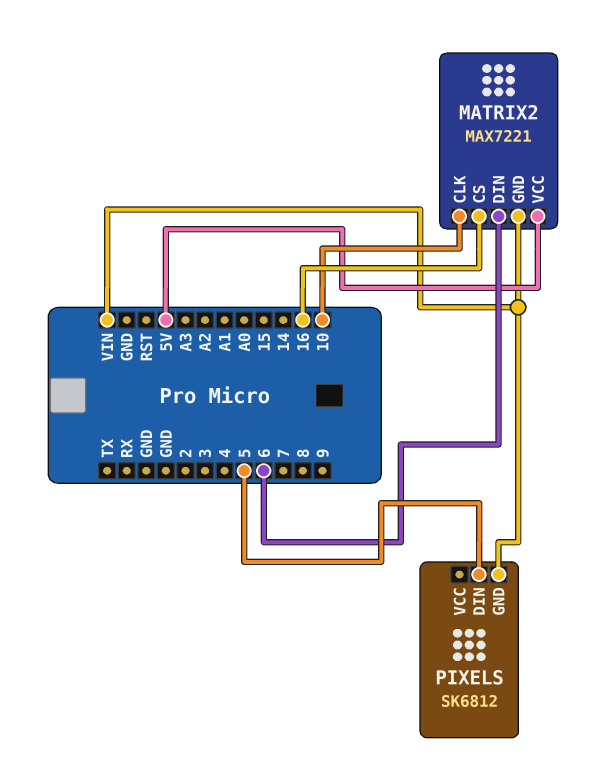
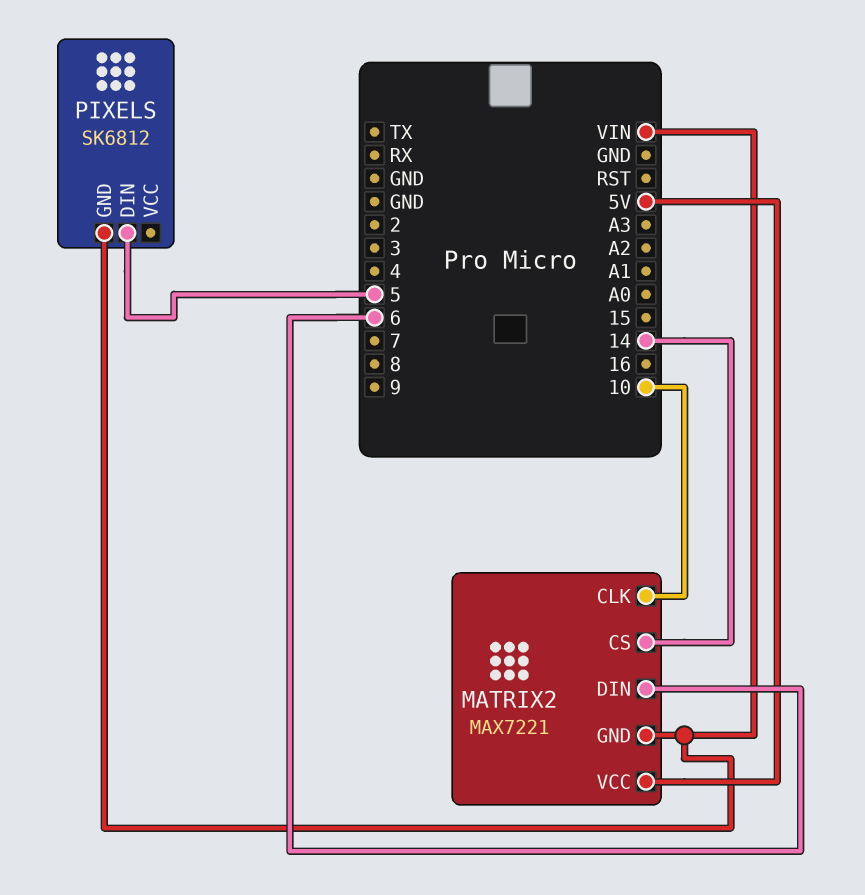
MATRIX2 pin CS: 16 -> 14

